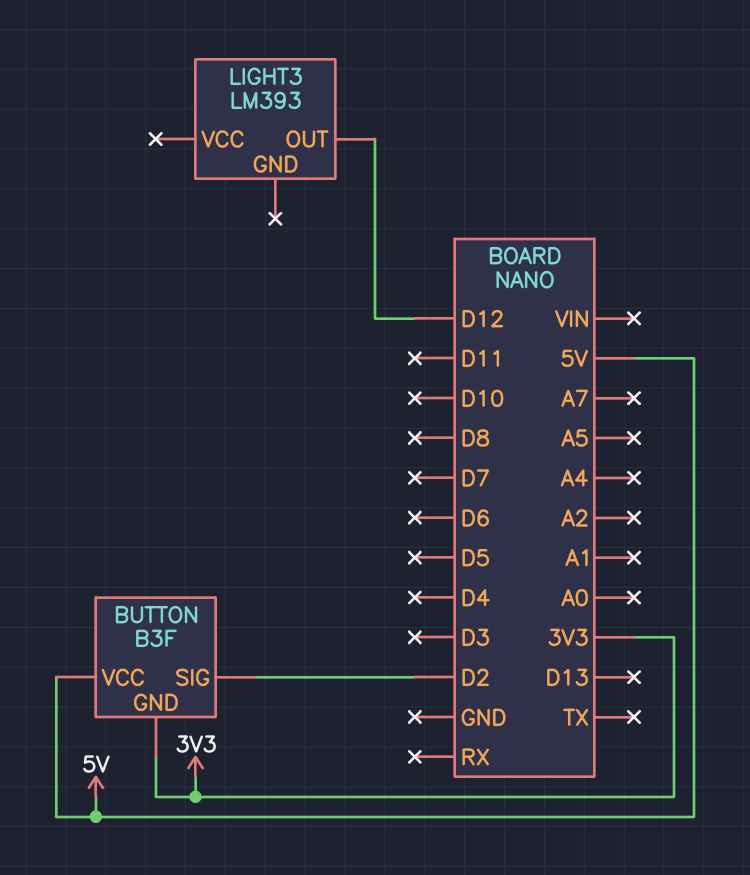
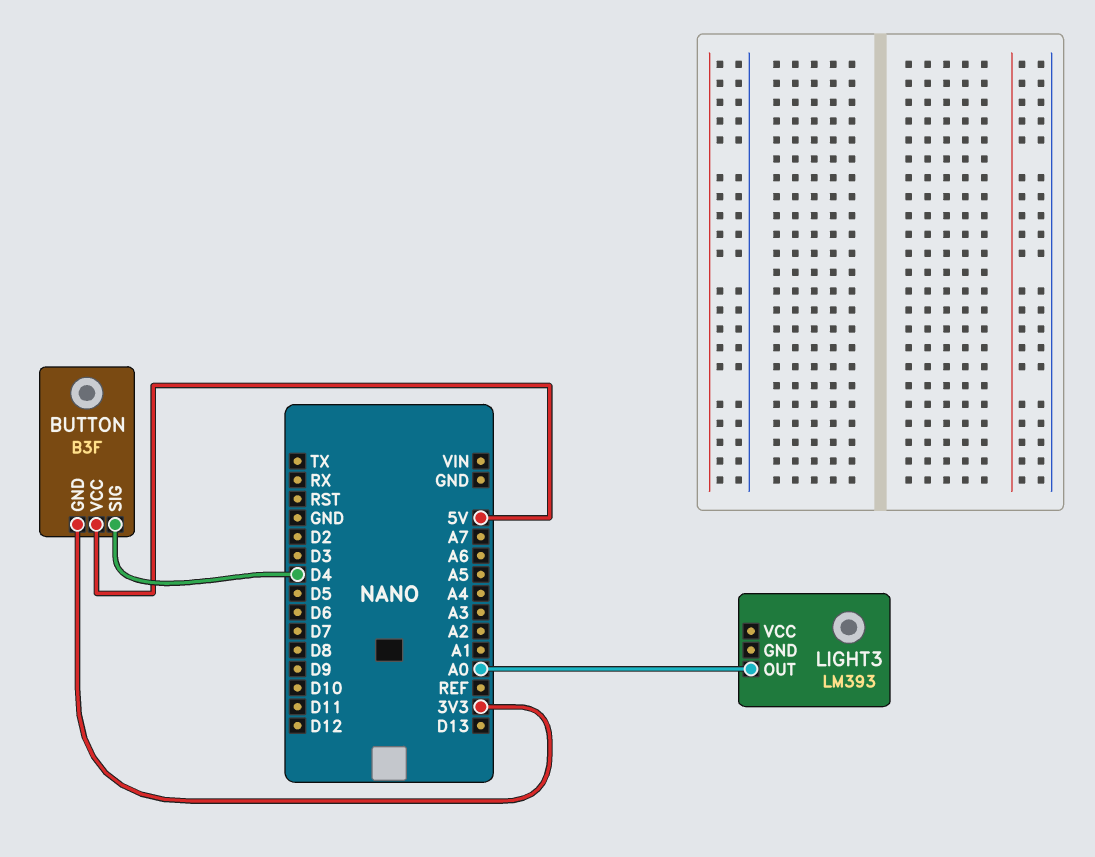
BUTTON pin SIG: D2 -> D4
LIGHT3 pin OUT: D12 -> A0

